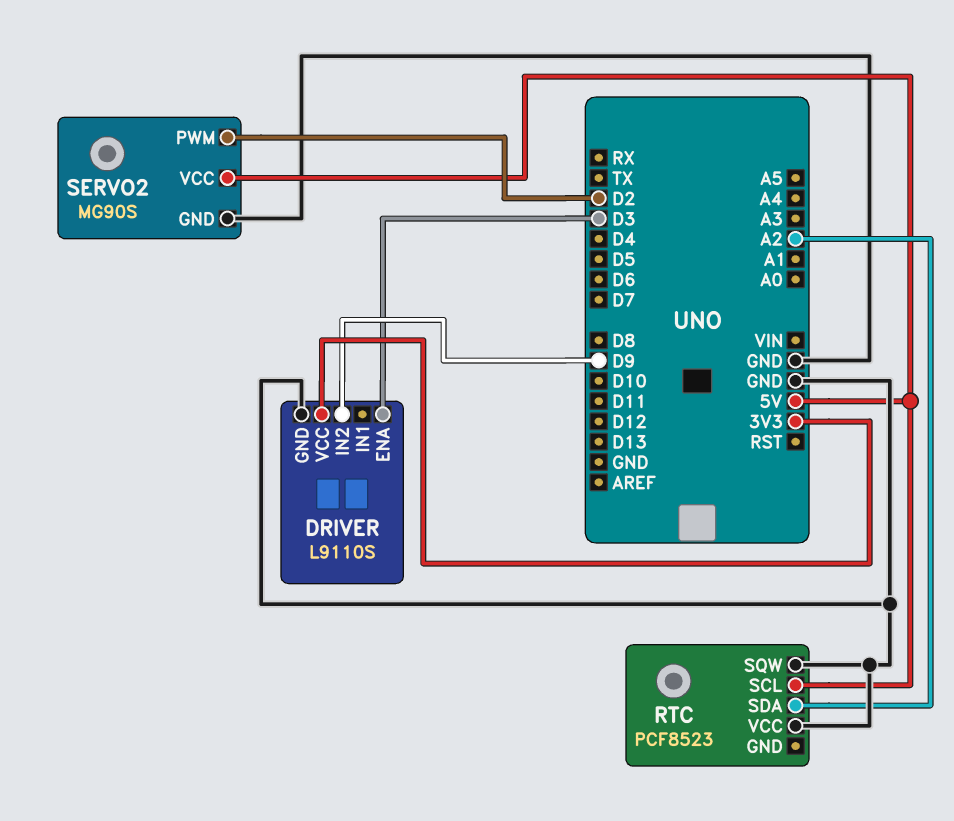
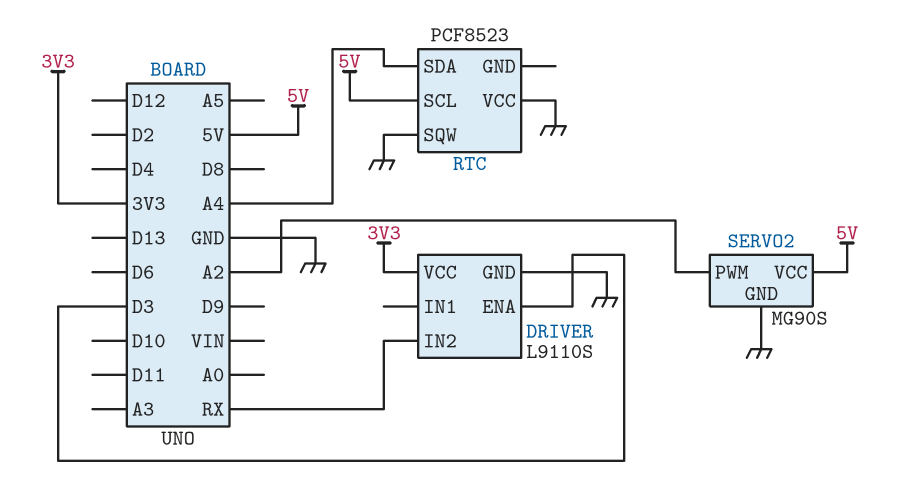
DRIVER pin IN2: D9 -> RX
RTC pin SDA: A2 -> A4
SERVO2 pin PWM: D2 -> A2

